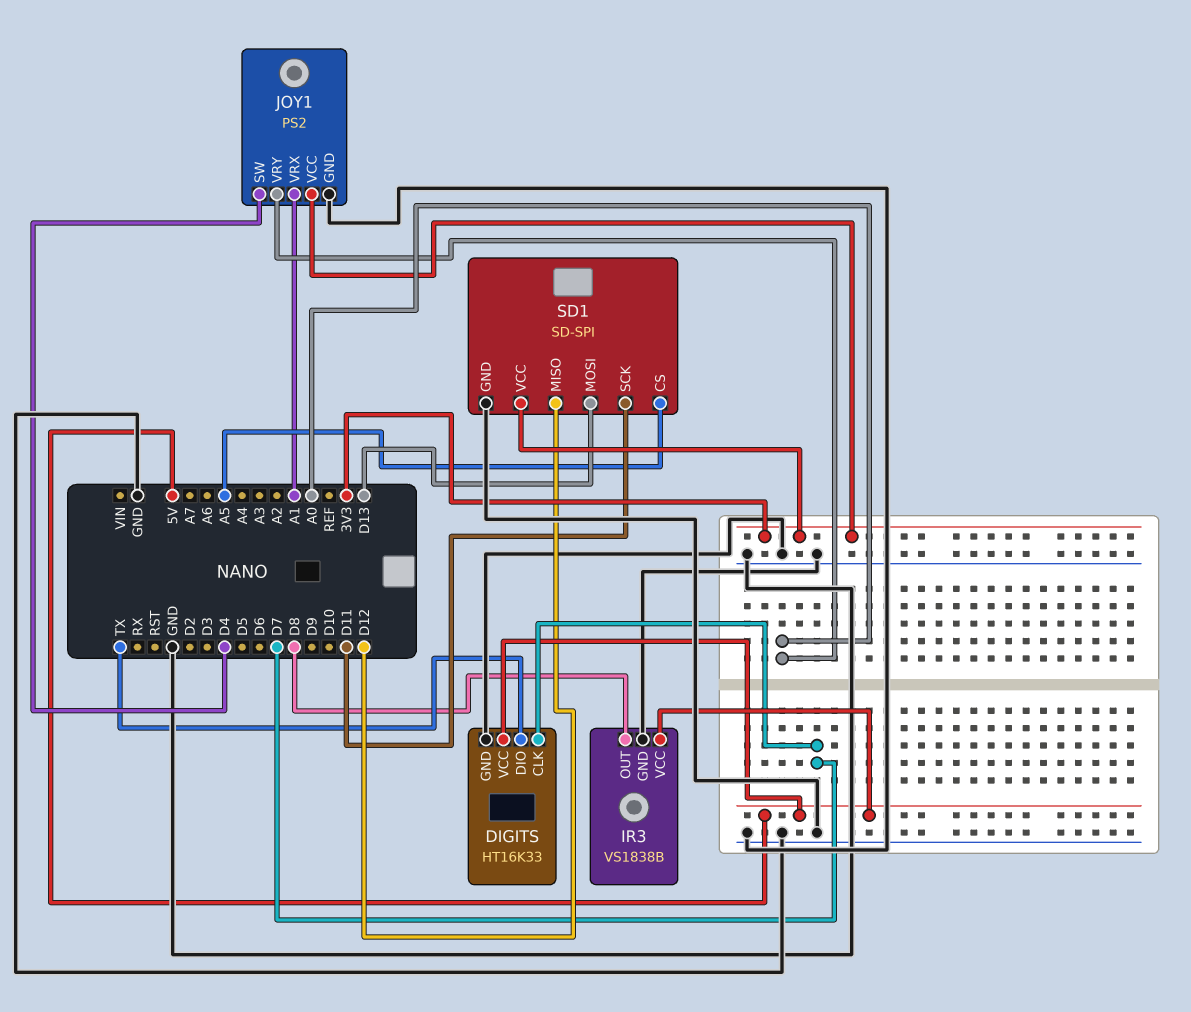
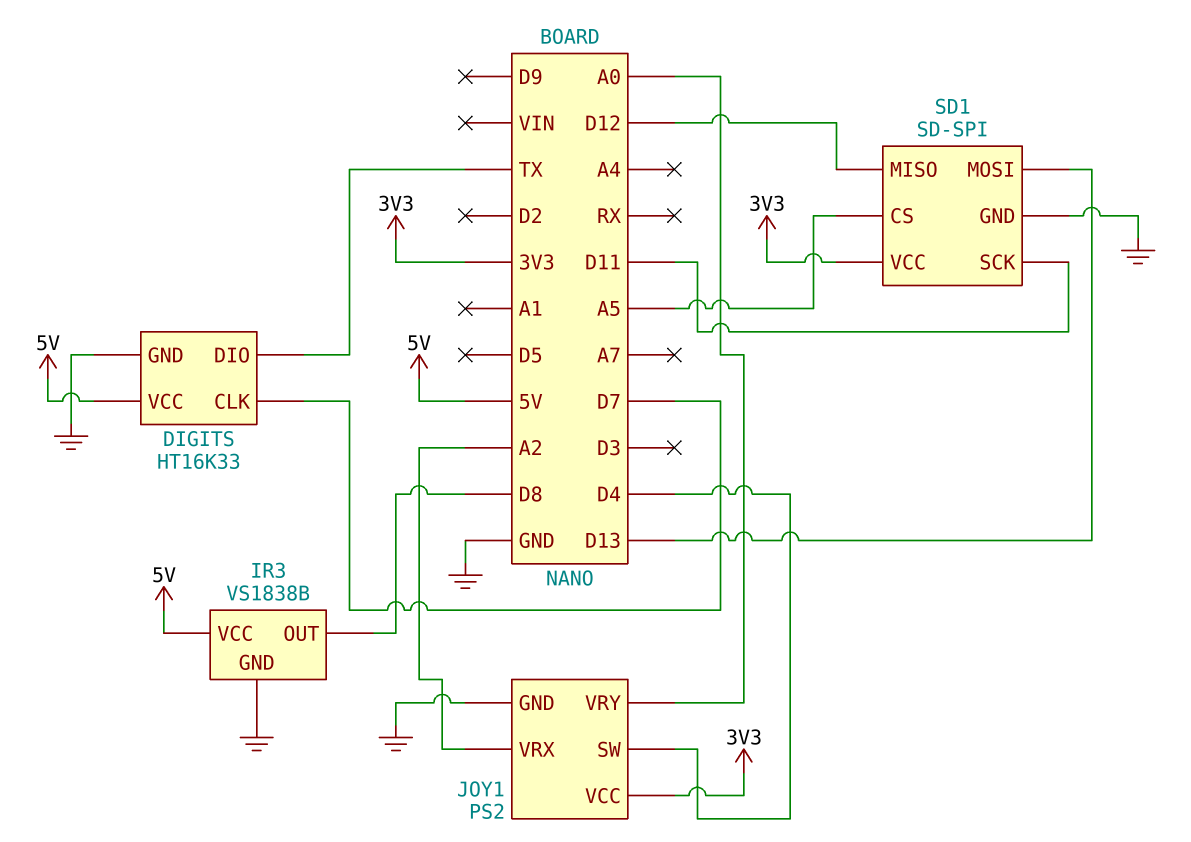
JOY1 pin VRX: A1 -> A2

